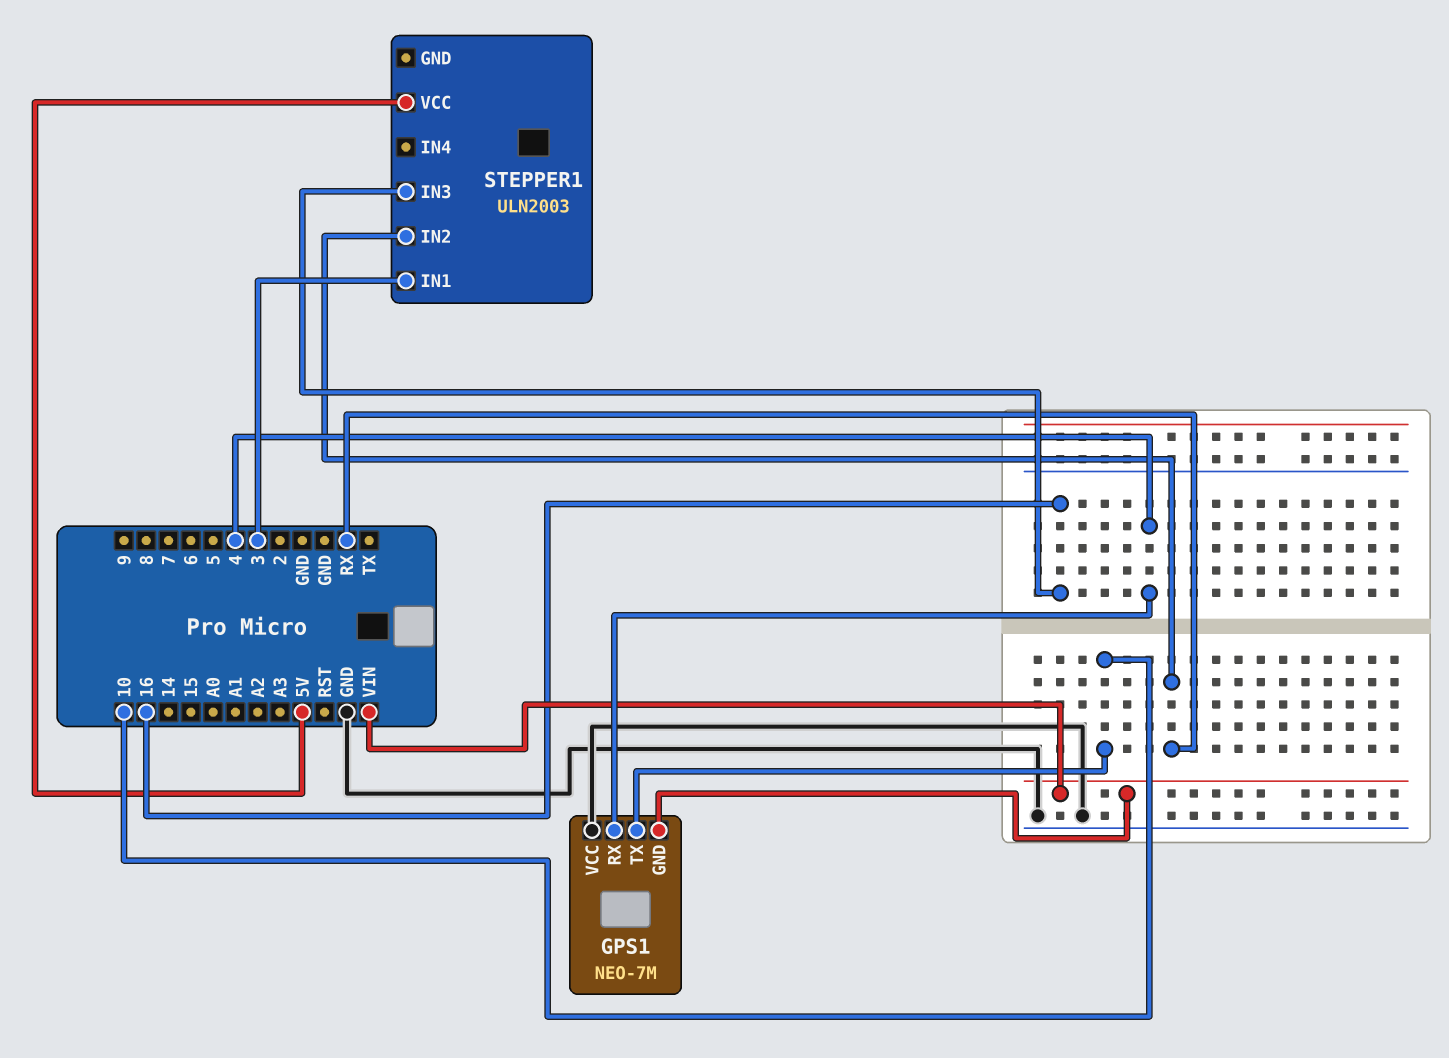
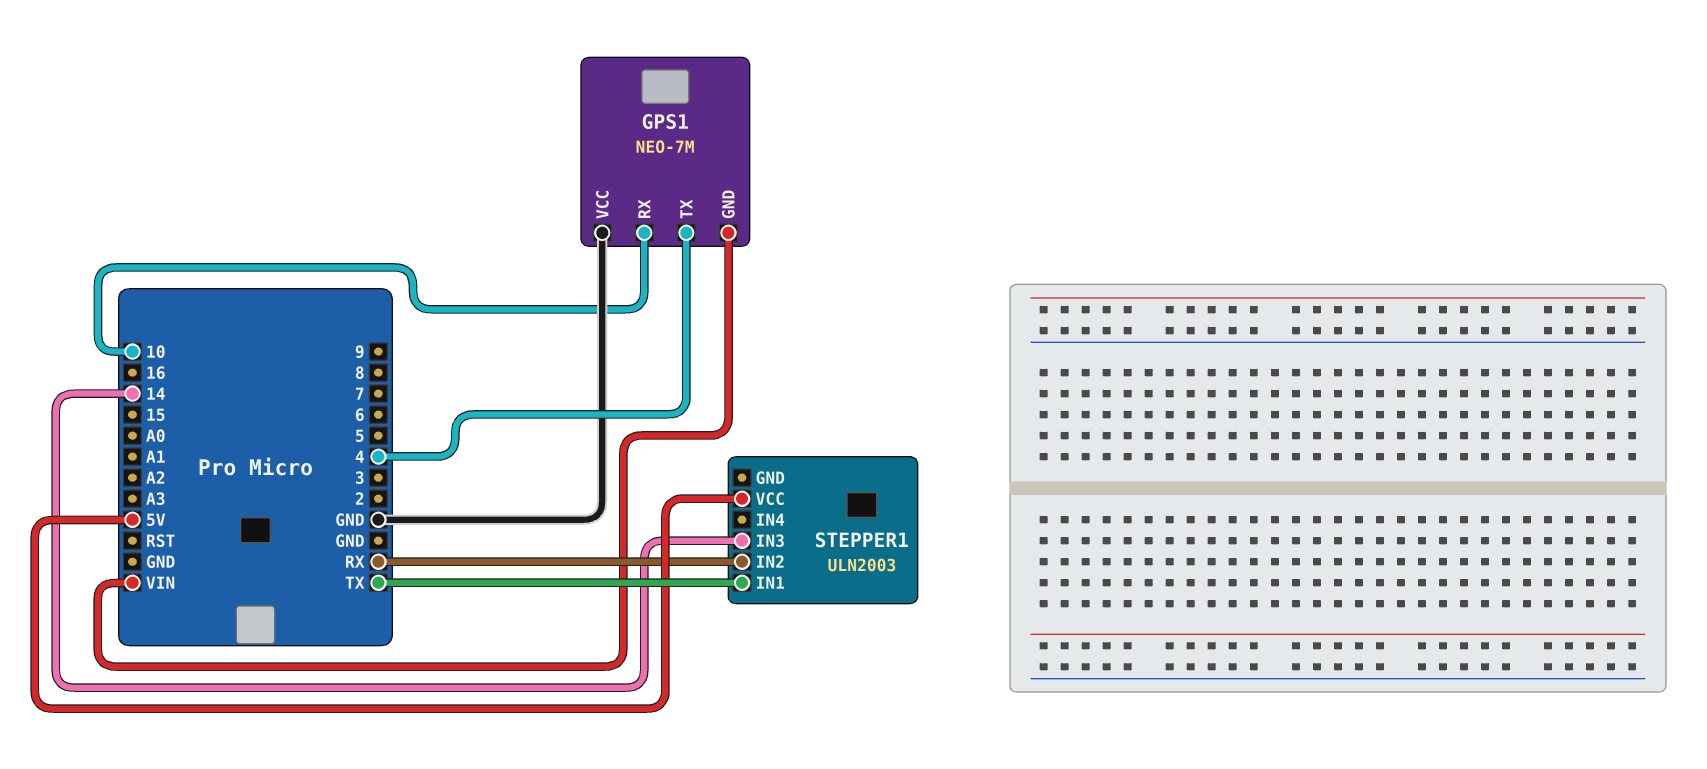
GPS1 pin RX: 4 -> 10
GPS1 pin TX: 10 -> 4
STEPPER1 pin IN1: 3 -> TX
STEPPER1 pin IN3: 16 -> 14

